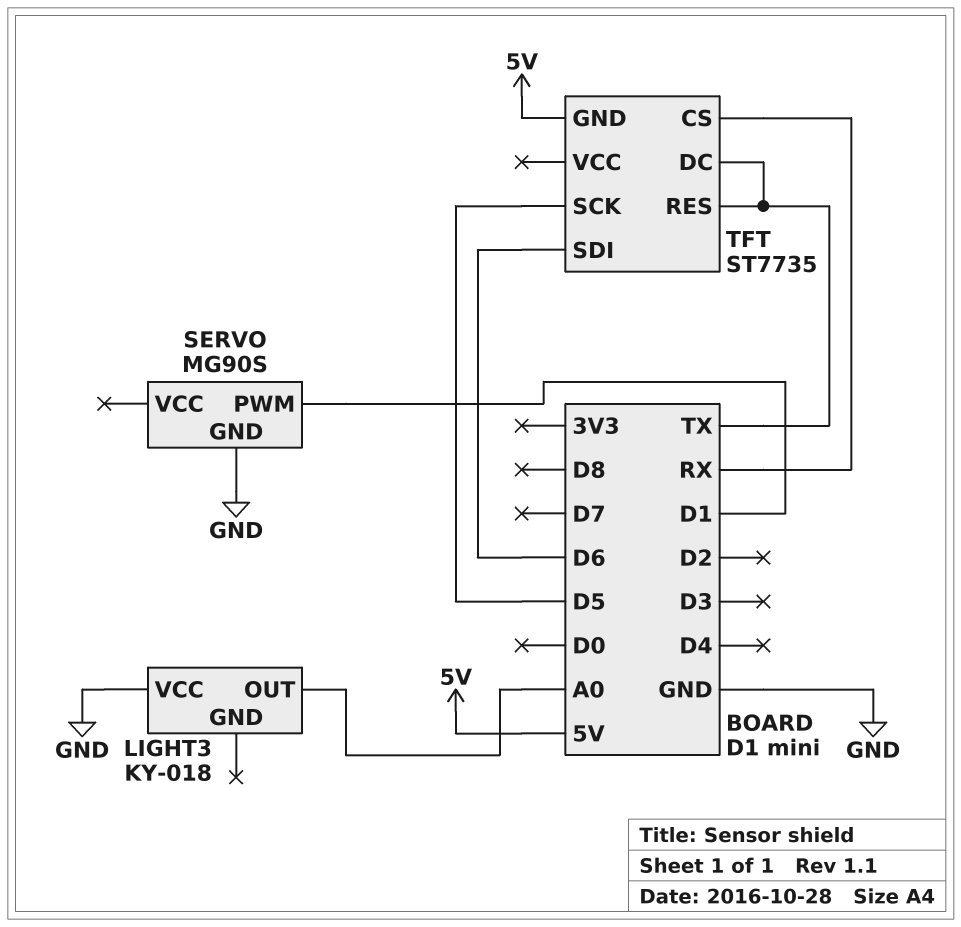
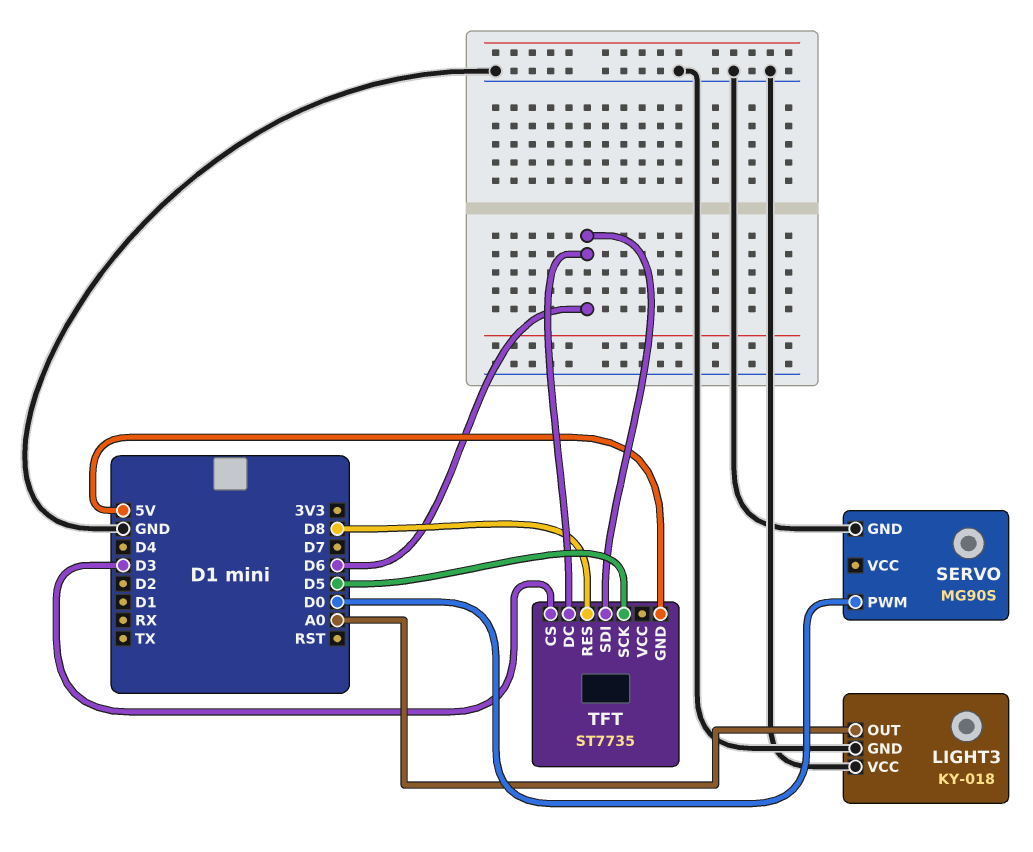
LIGHT3 pin GND: none -> GND
SERVO pin PWM: D1 -> D0
TFT pin CS: RX -> D3
TFT pin DC: TX -> D6
TFT pin RES: TX -> D8

